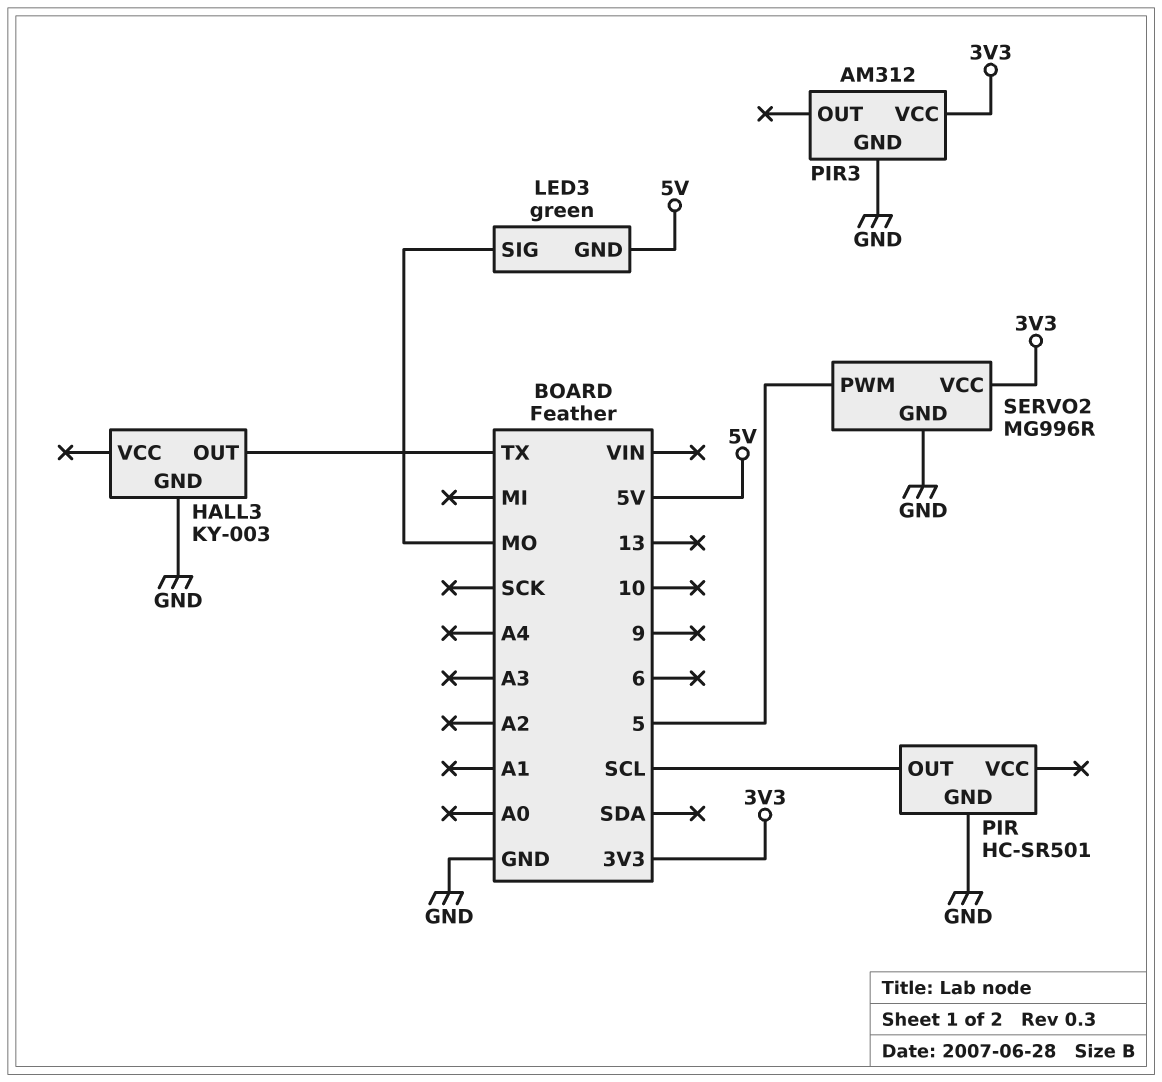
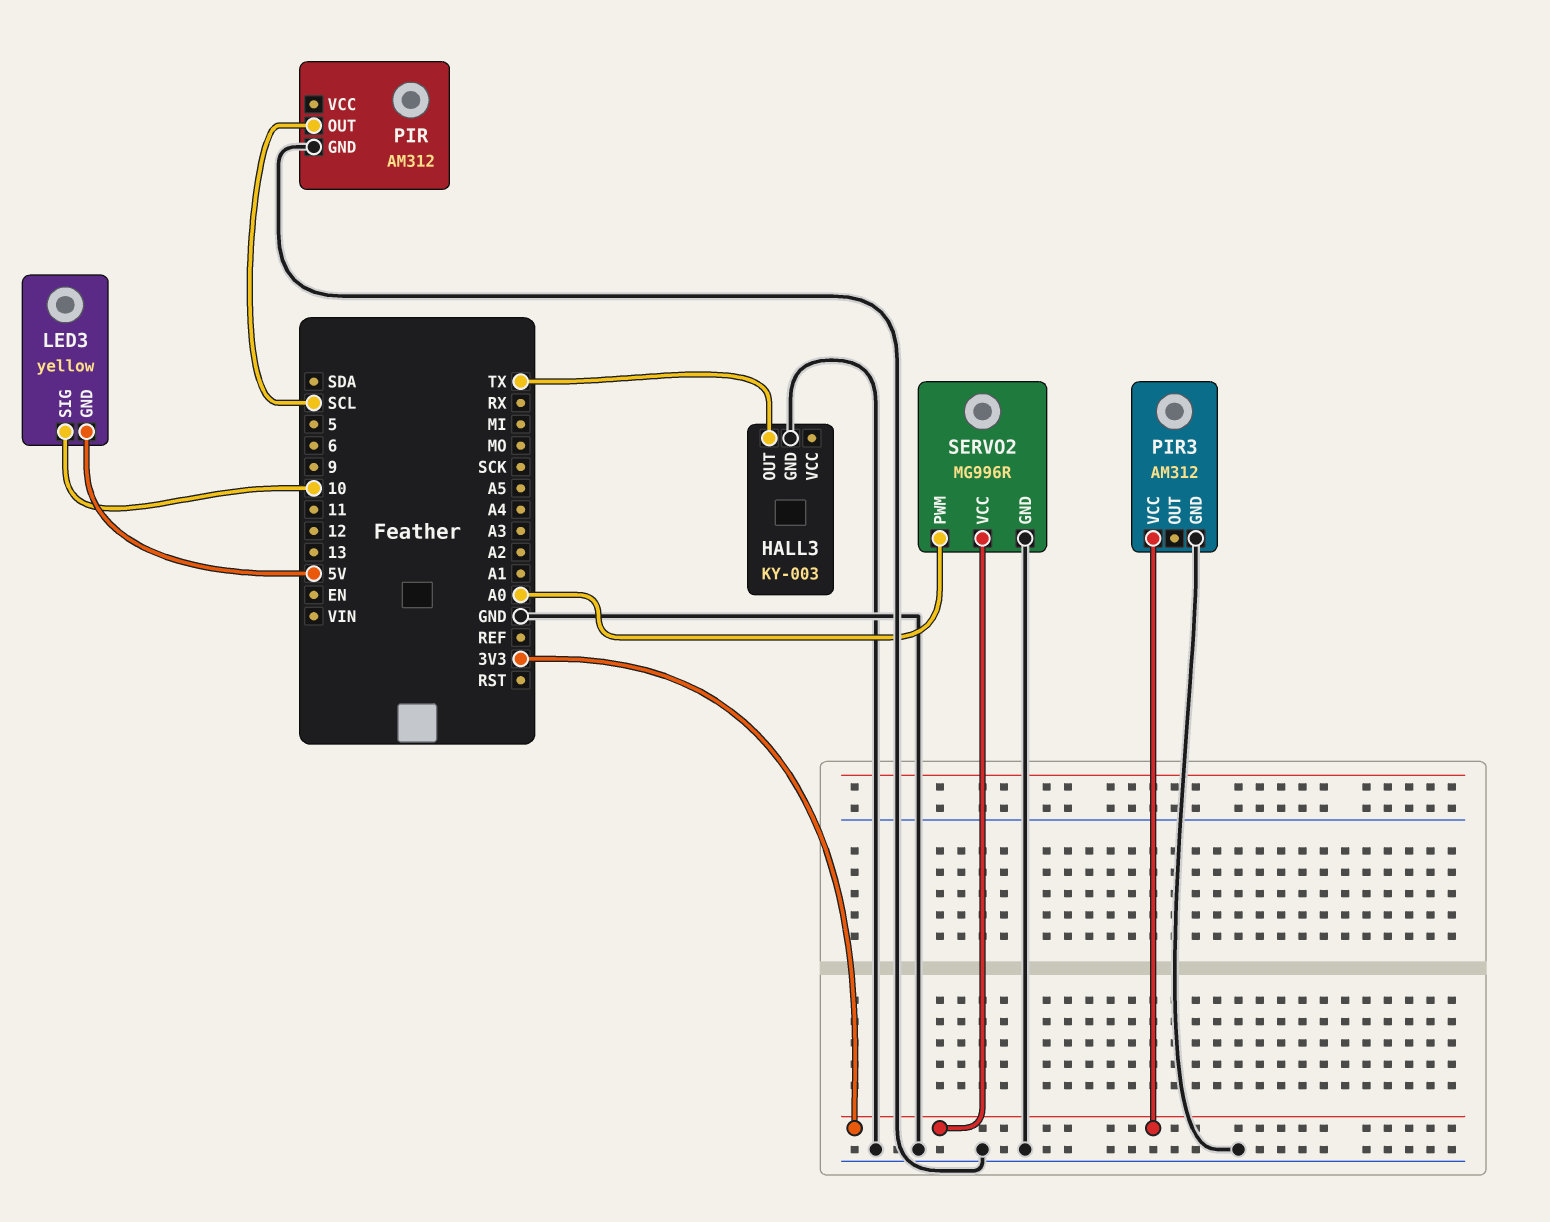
LED3: green -> yellow
LED3 pin SIG: MO -> 10
PIR: HC-SR501 -> AM312
SERVO2 pin PWM: 5 -> A0

